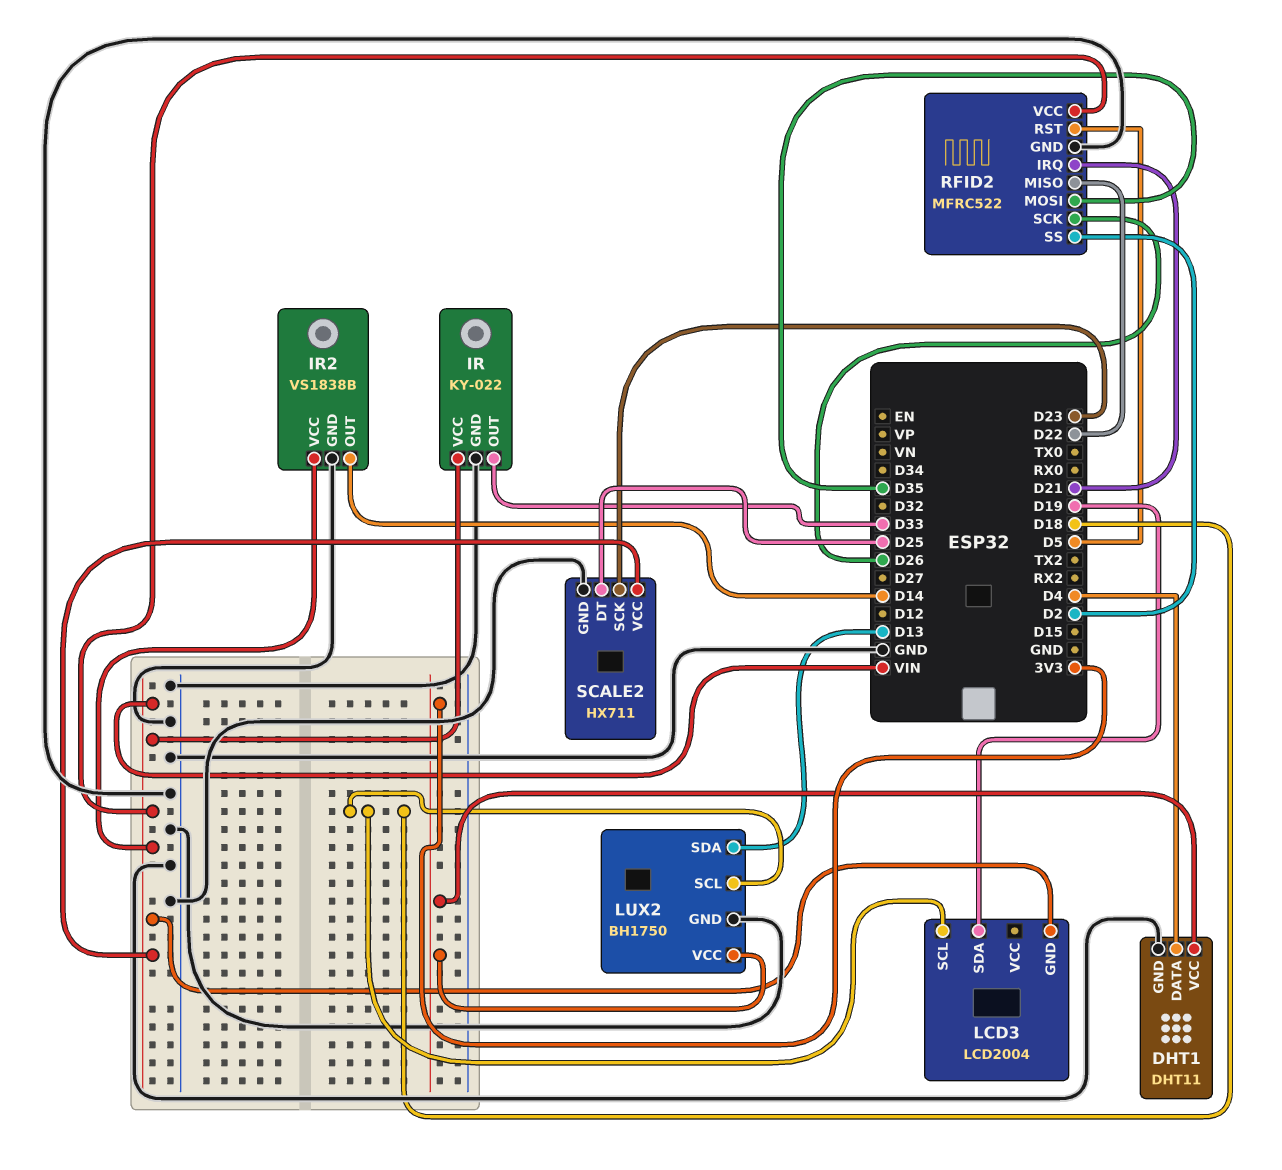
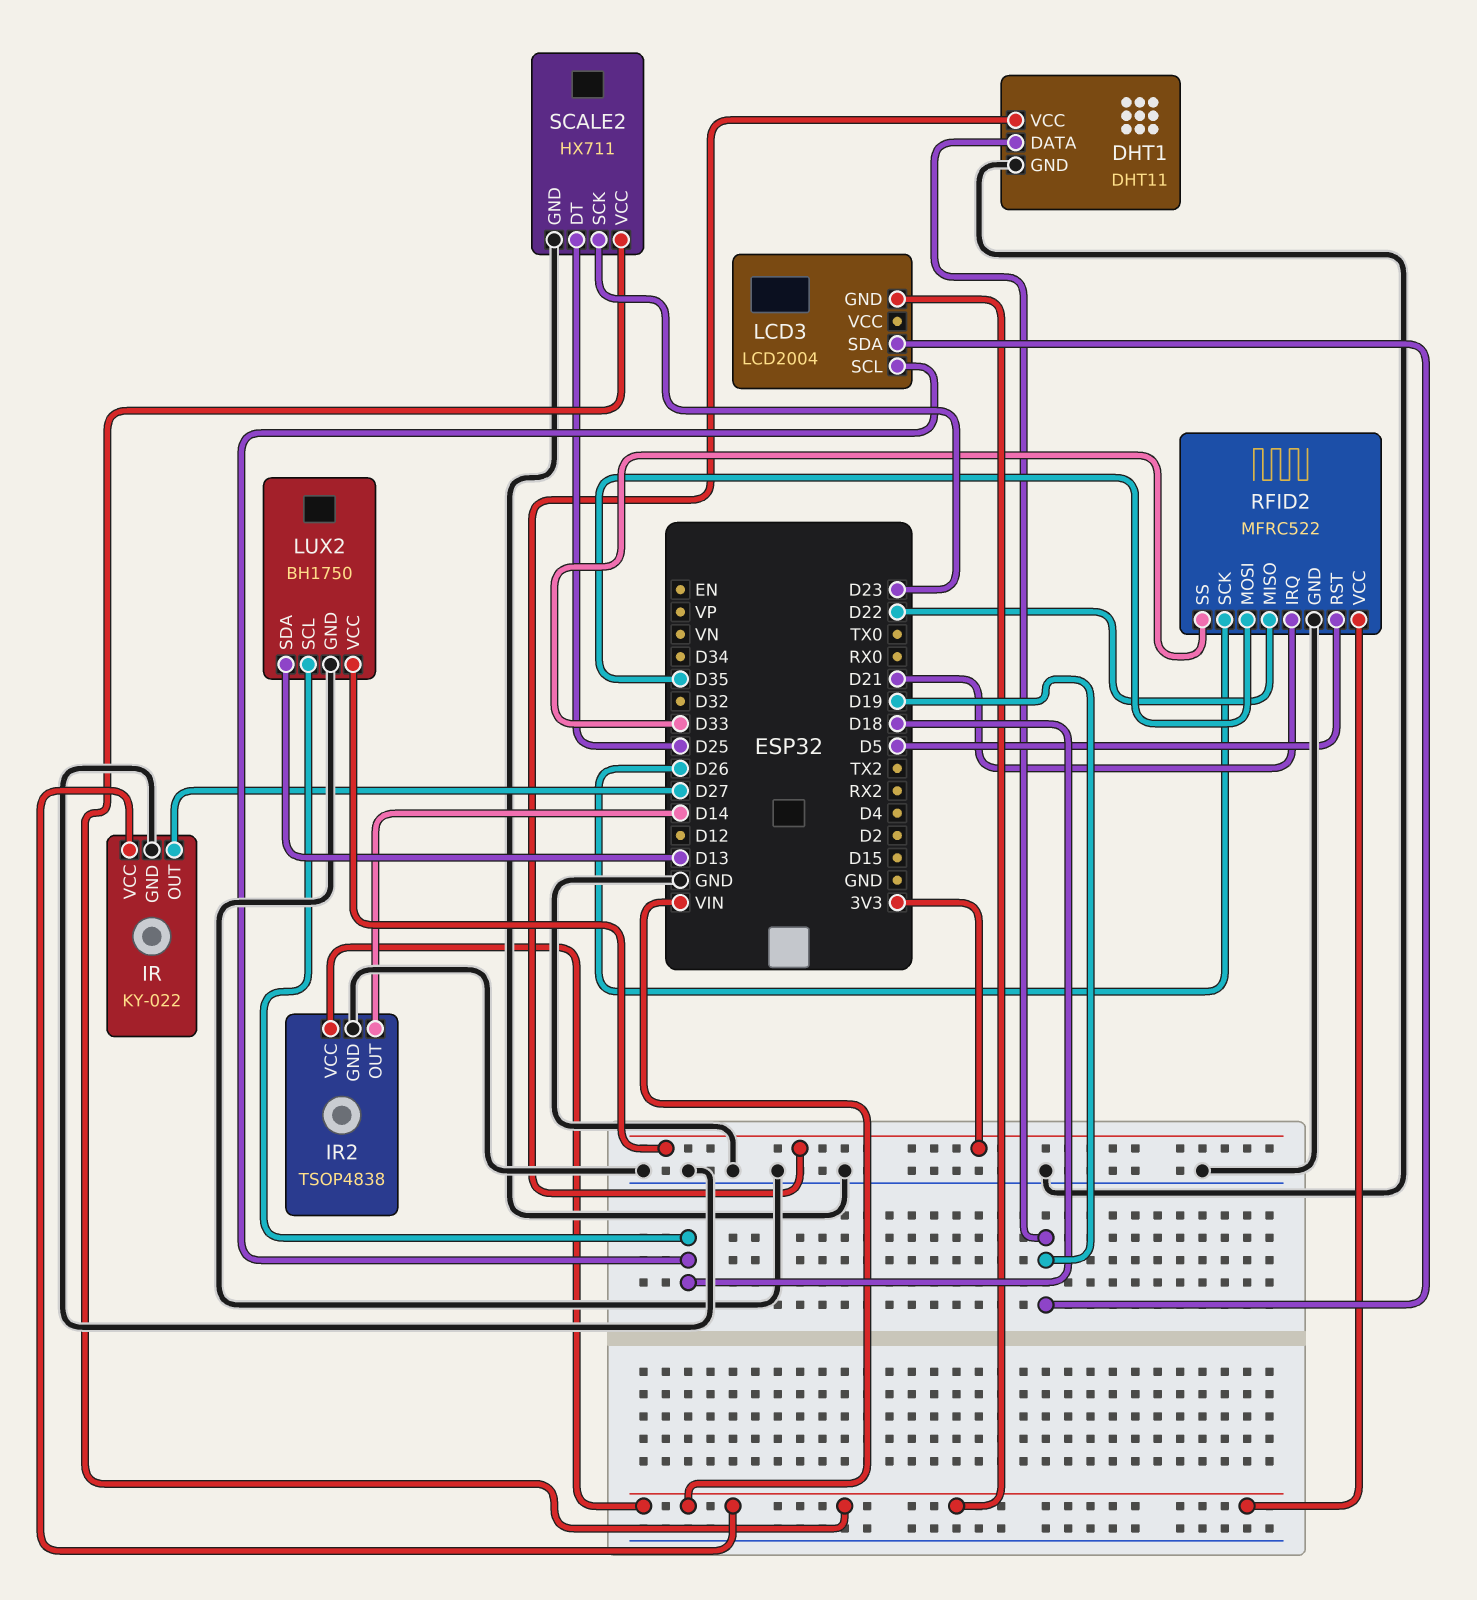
DHT1 pin DATA: D4 -> D19
IR pin OUT: D33 -> D27
IR2: VS1838B -> TSOP4838
RFID2 pin SS: D2 -> D33

